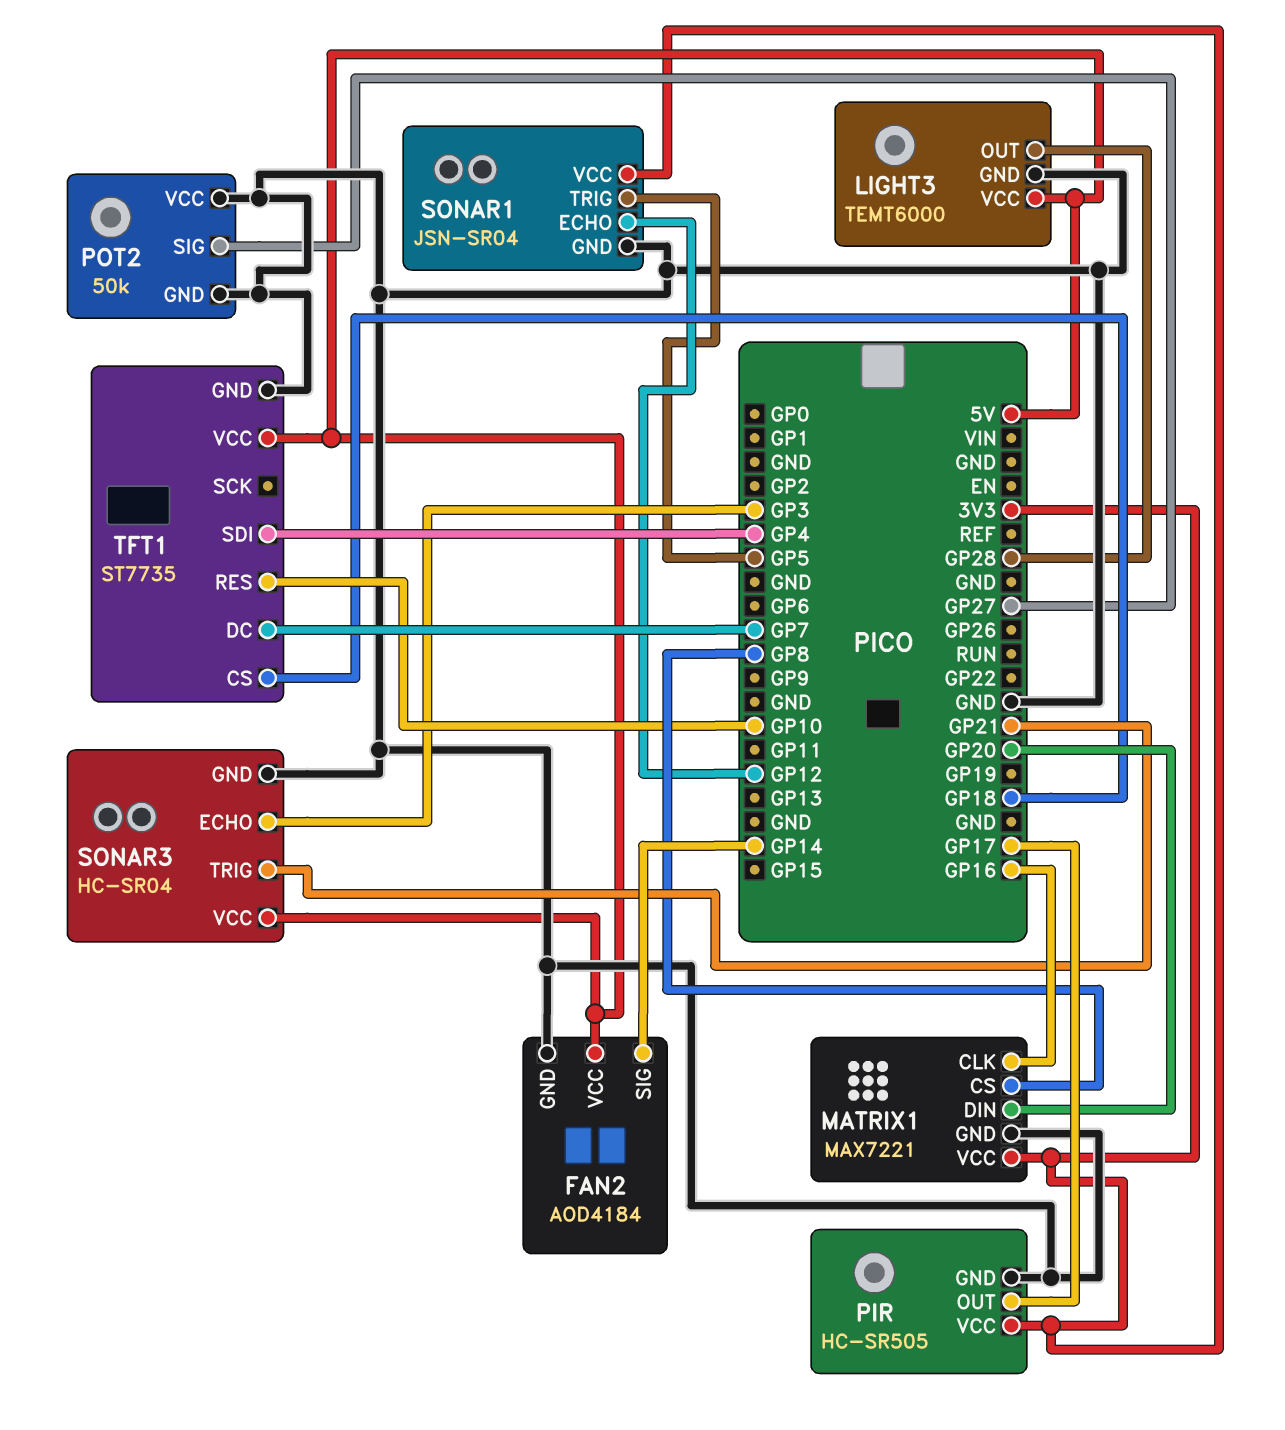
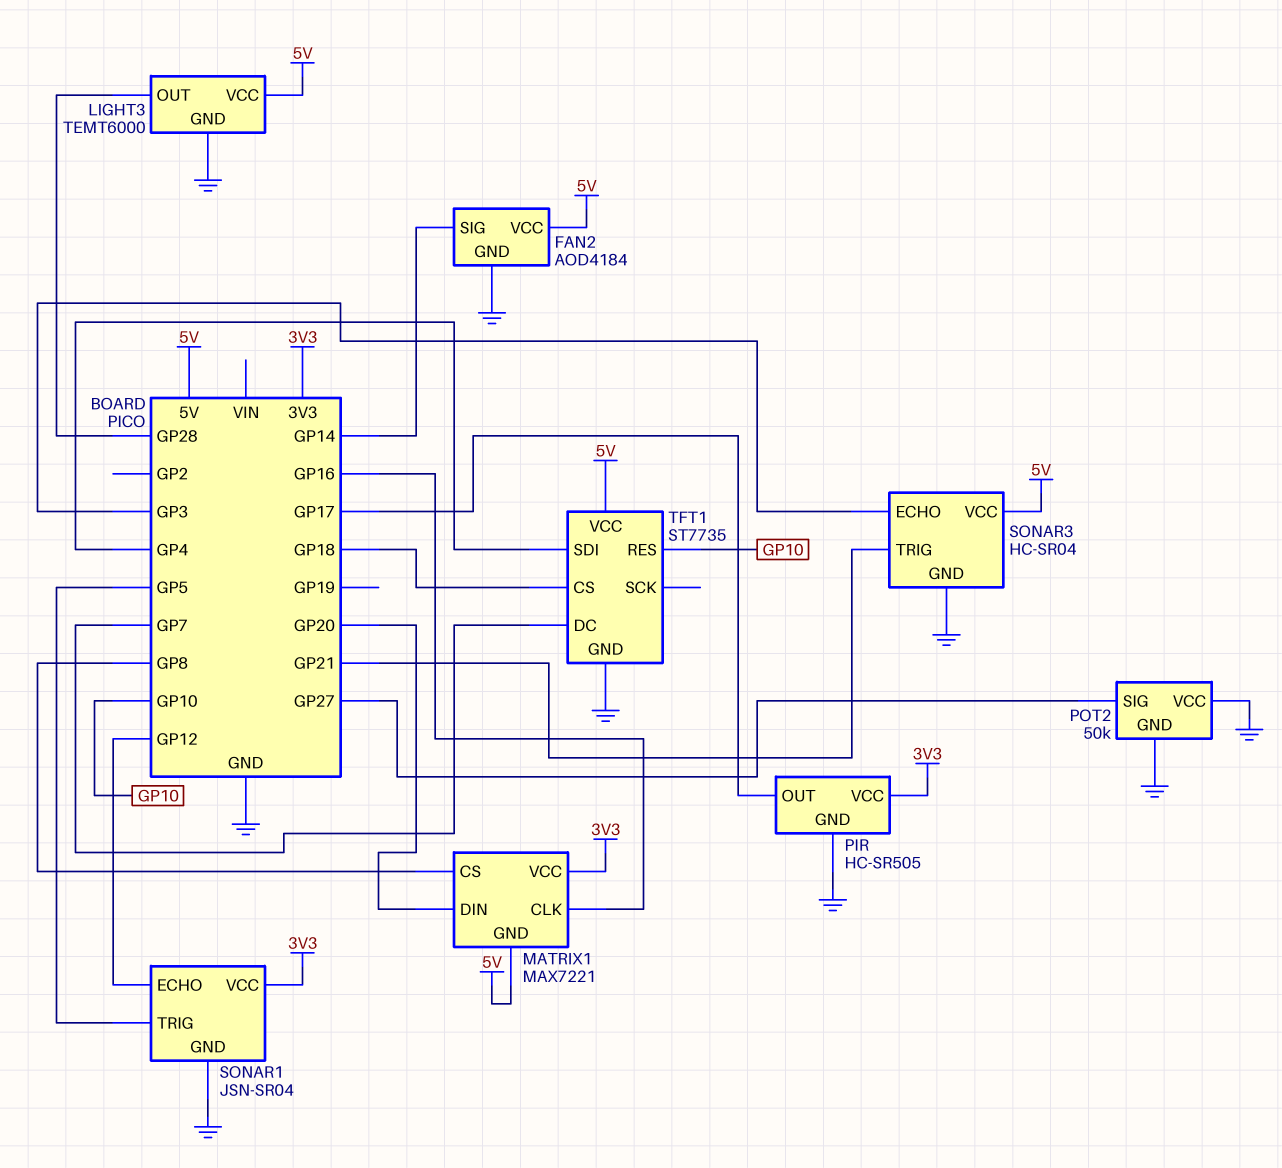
MATRIX1 pin GND: GND -> 5V

